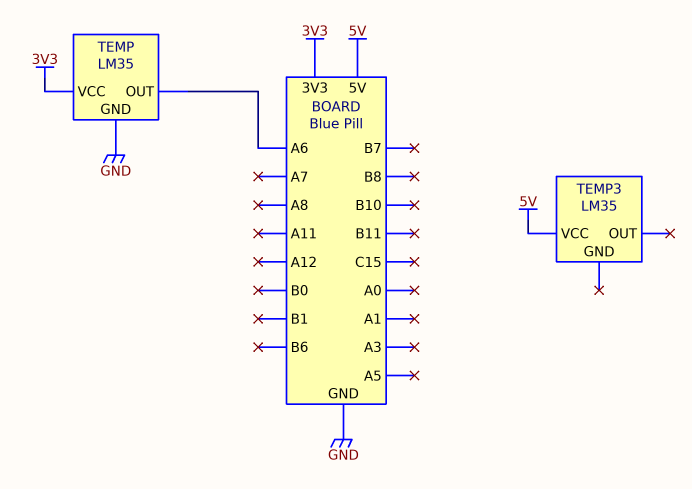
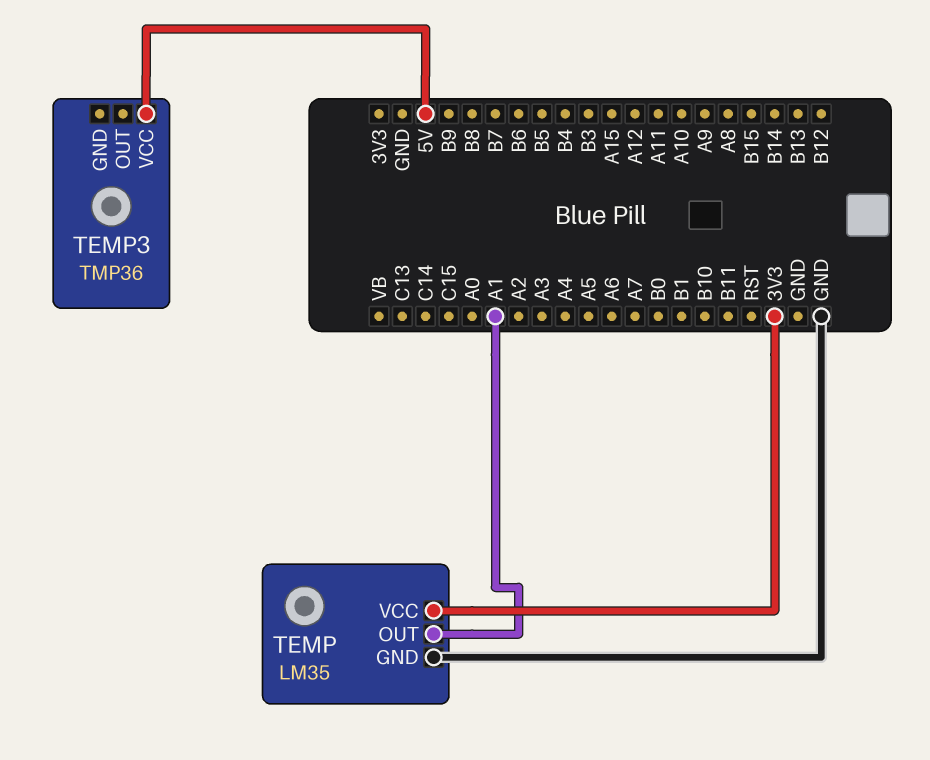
TEMP pin OUT: A6 -> A1
TEMP3: LM35 -> TMP36

